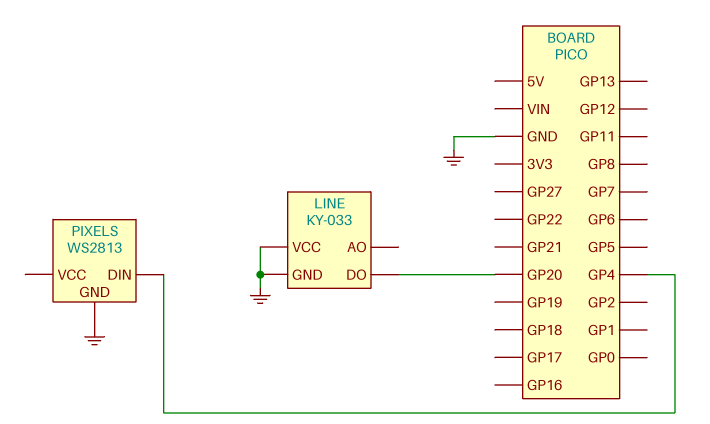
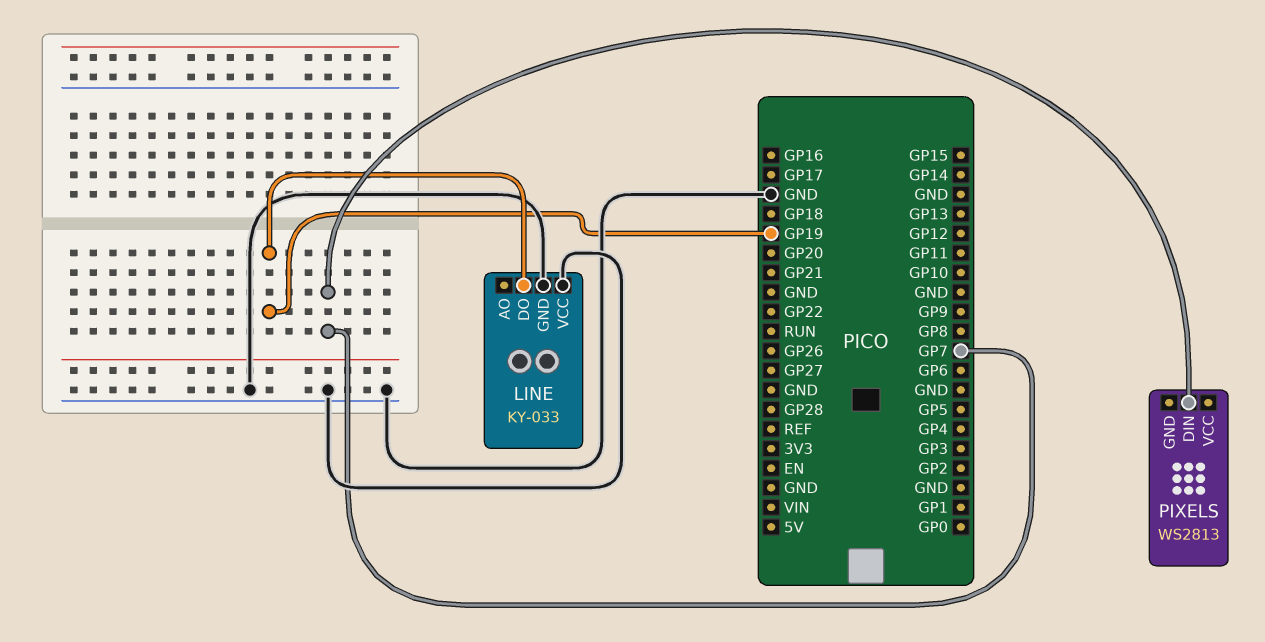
LINE pin DO: GP20 -> GP19
PIXELS pin DIN: GP4 -> GP7
PIXELS pin GND: GND -> none

